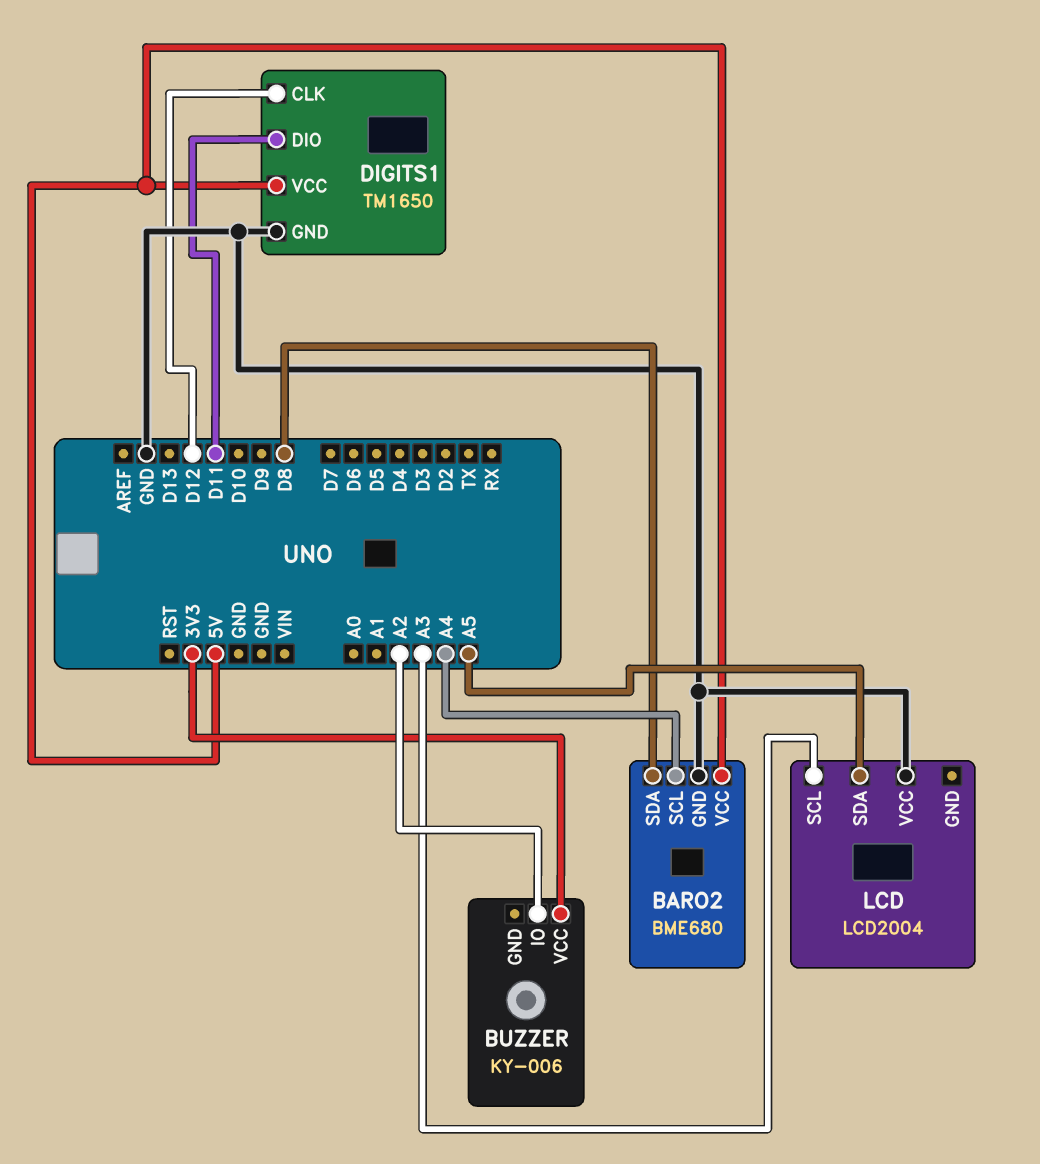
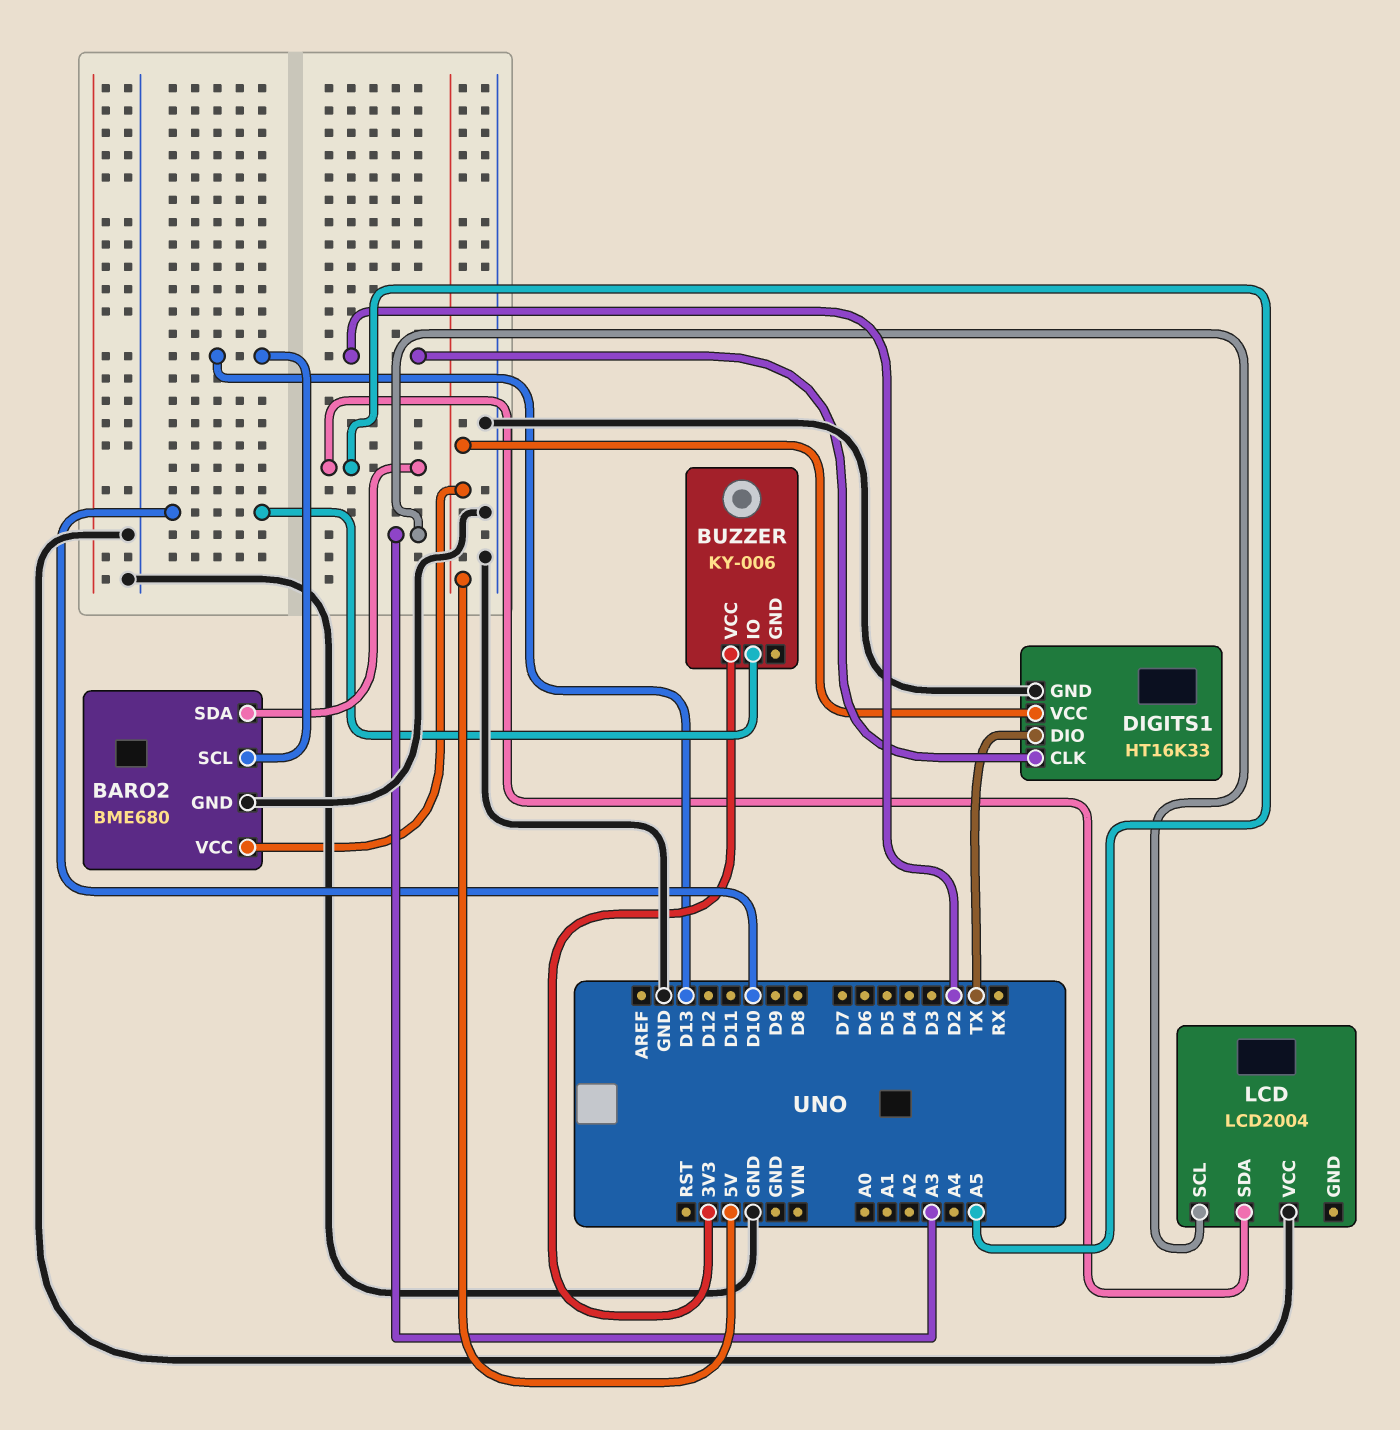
BARO2 pin SCL: A4 -> D13
BARO2 pin SDA: D8 -> A5
BUZZER pin IO: A2 -> D10
DIGITS1: TM1650 -> HT16K33
DIGITS1 pin CLK: D12 -> D2
DIGITS1 pin DIO: D11 -> TX

